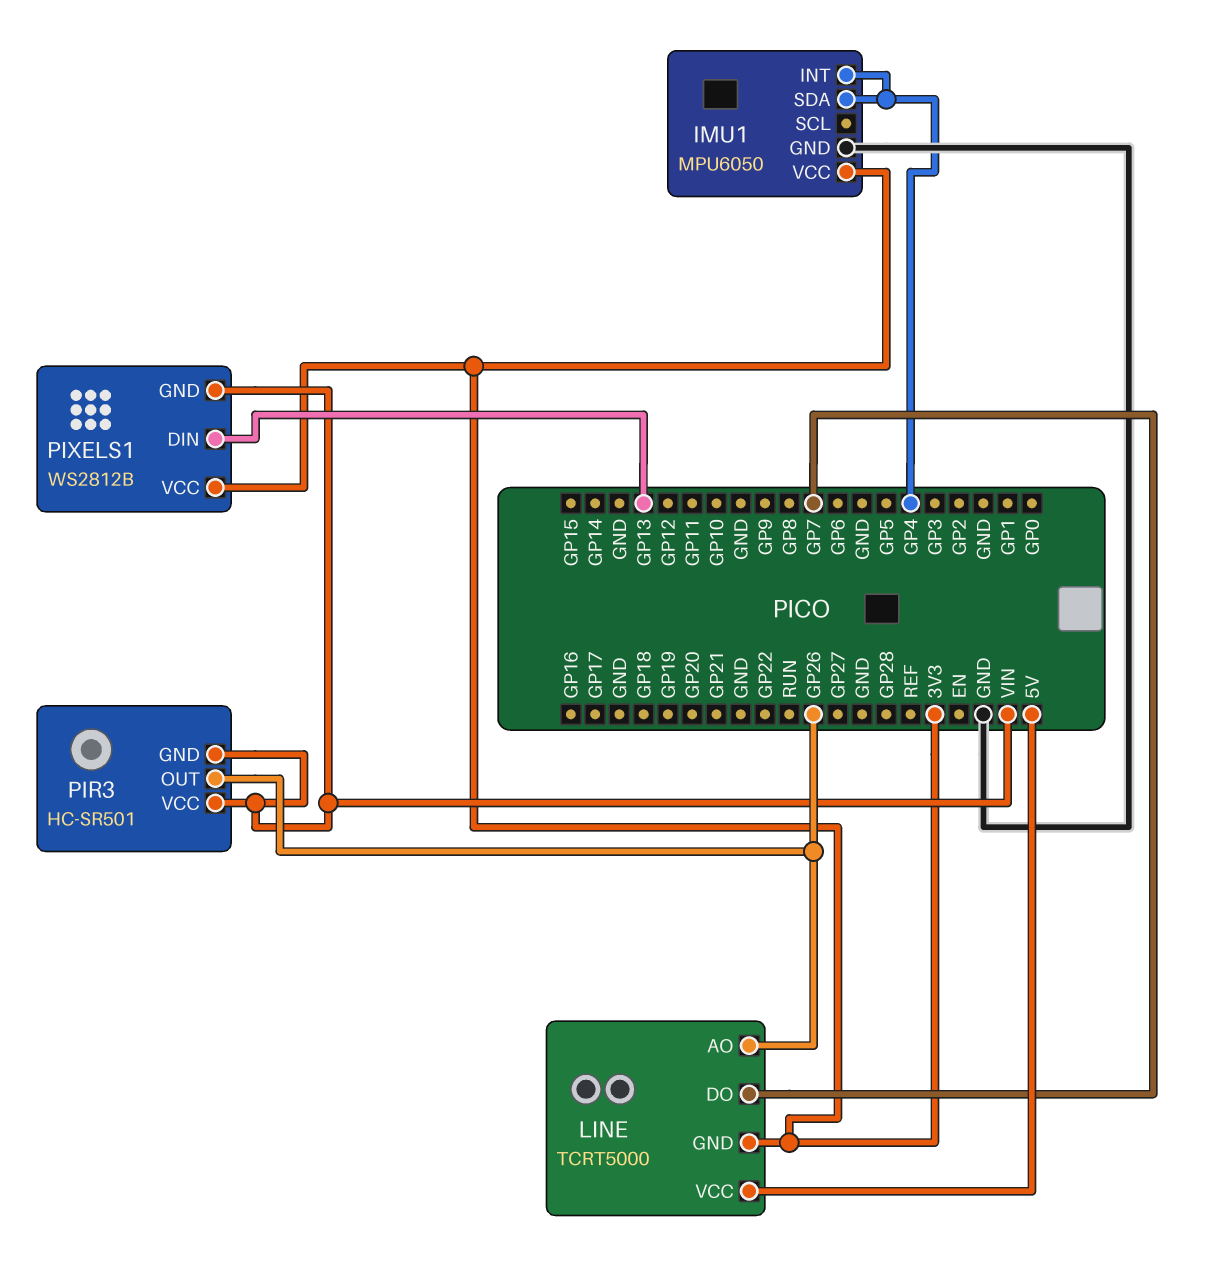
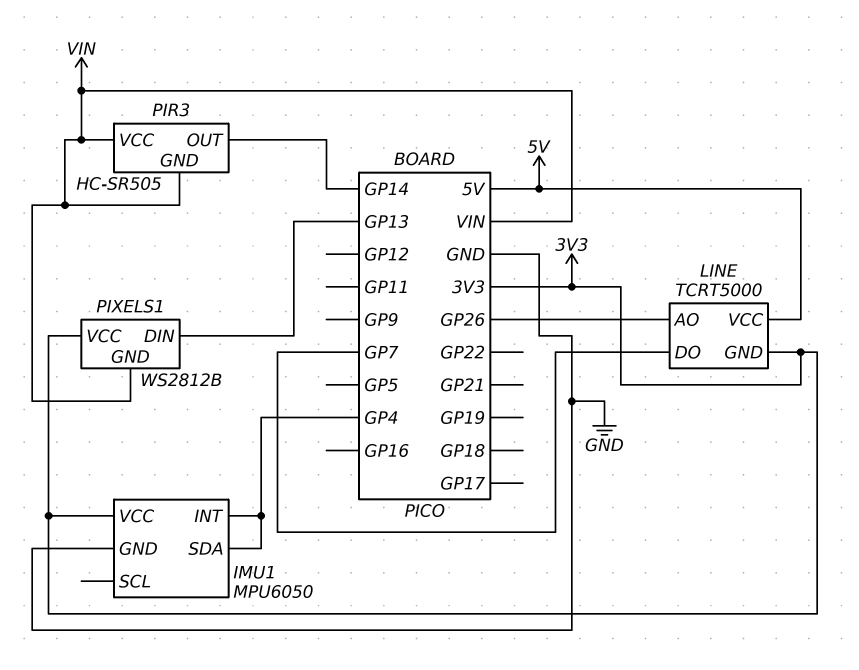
PIR3: HC-SR501 -> HC-SR505
PIR3 pin OUT: GP26 -> GP14

